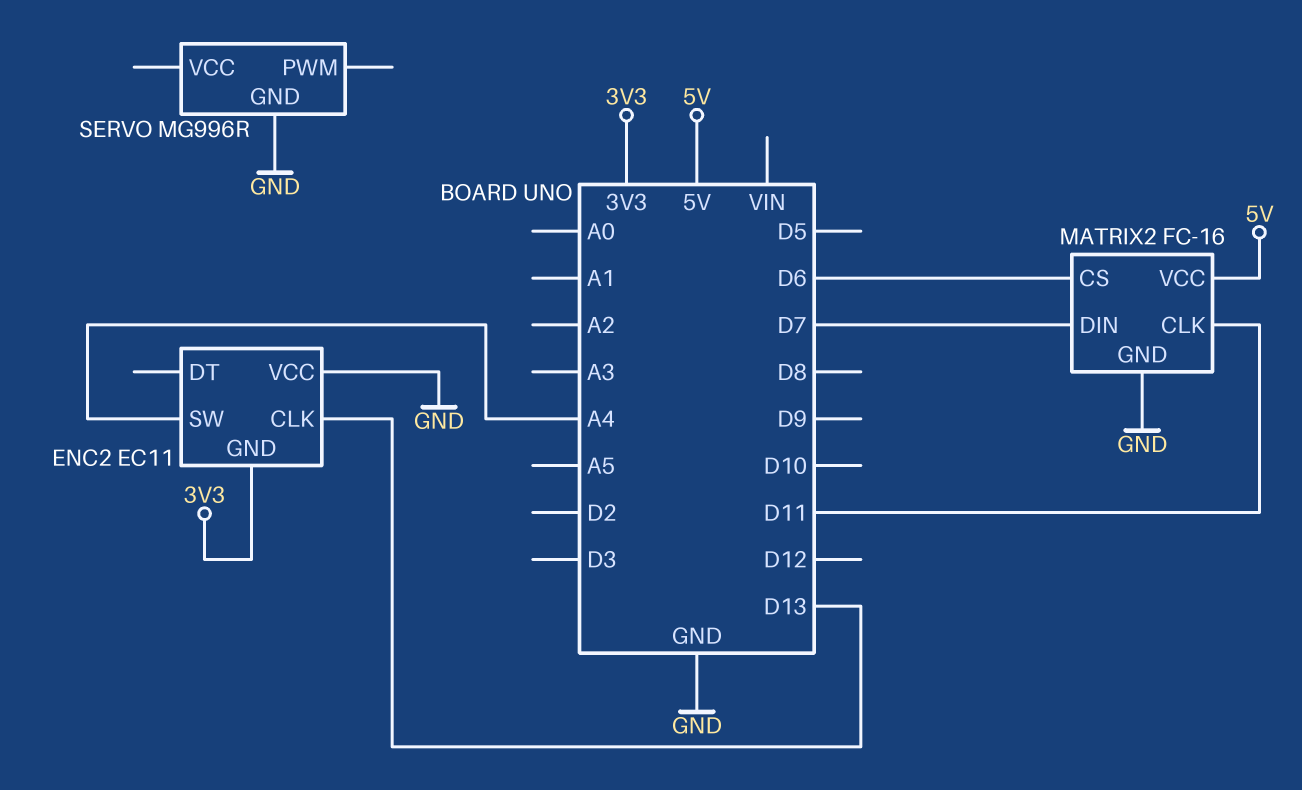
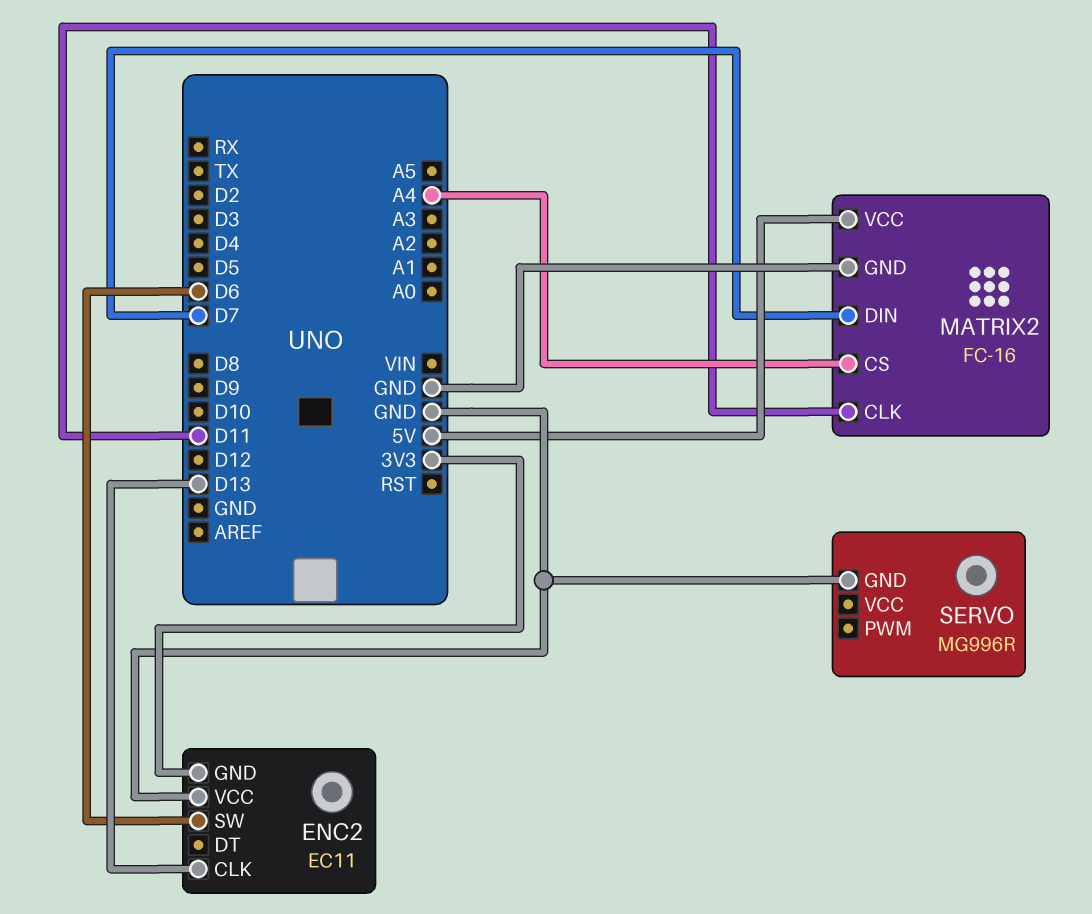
ENC2 pin SW: A4 -> D6
MATRIX2 pin CS: D6 -> A4

